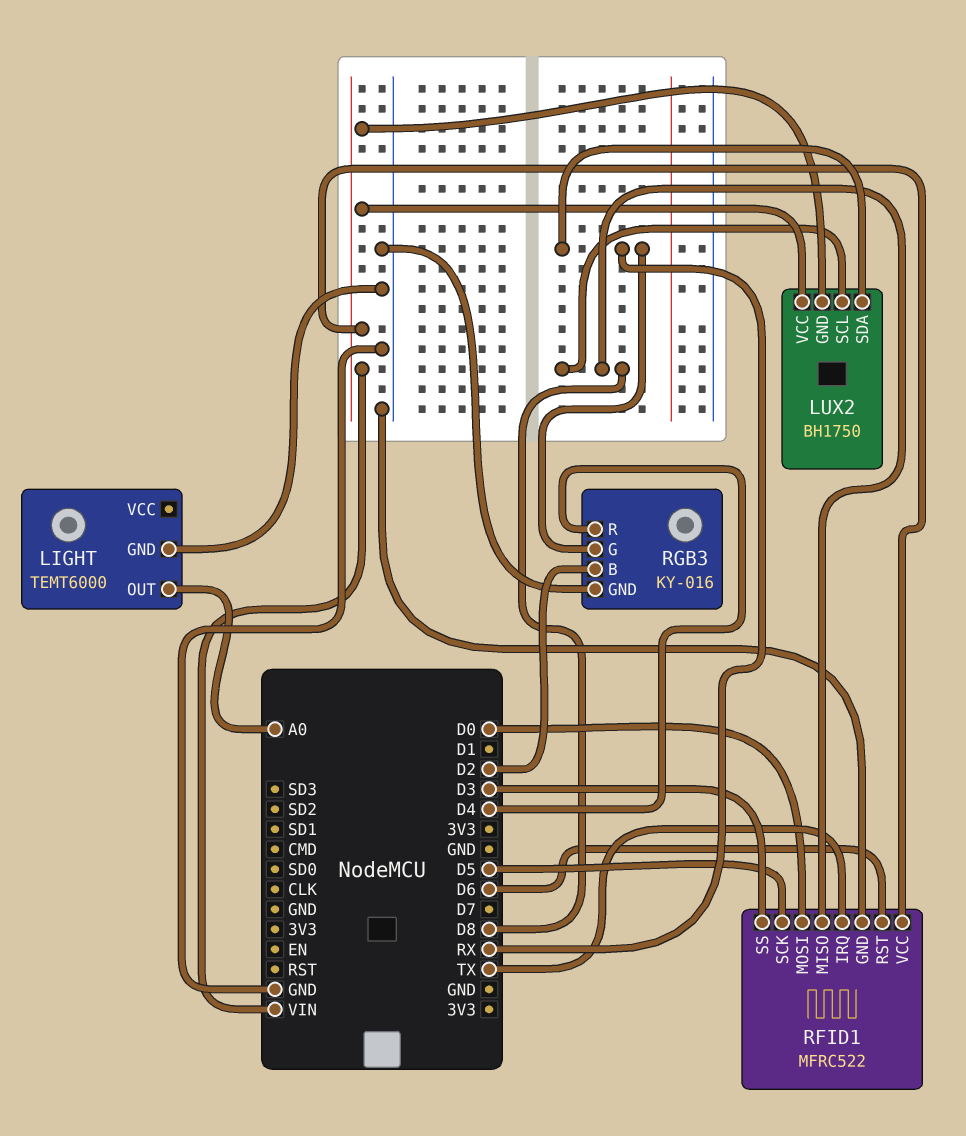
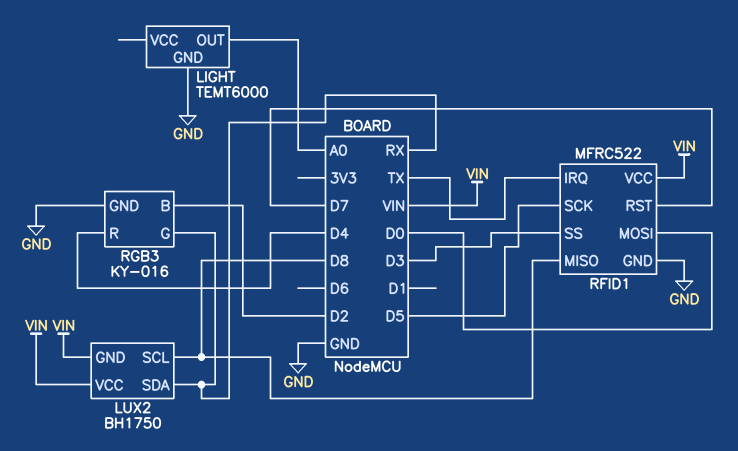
RFID1 pin RST: D6 -> D7

